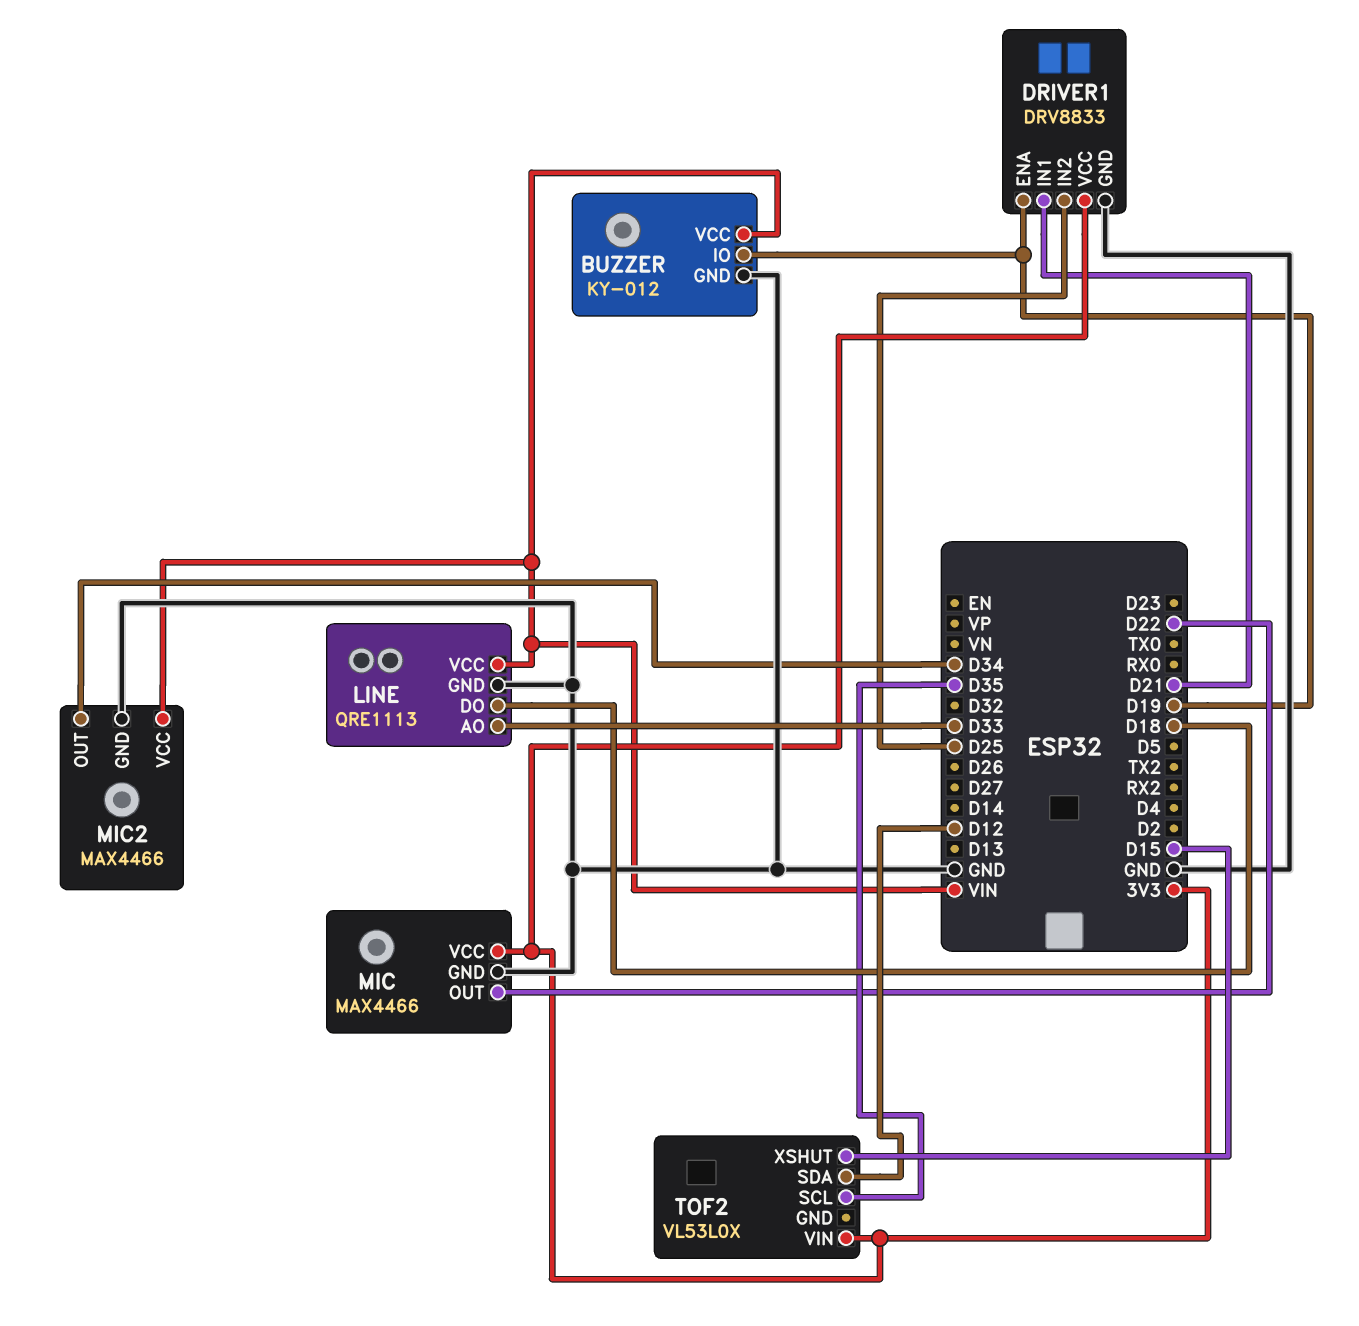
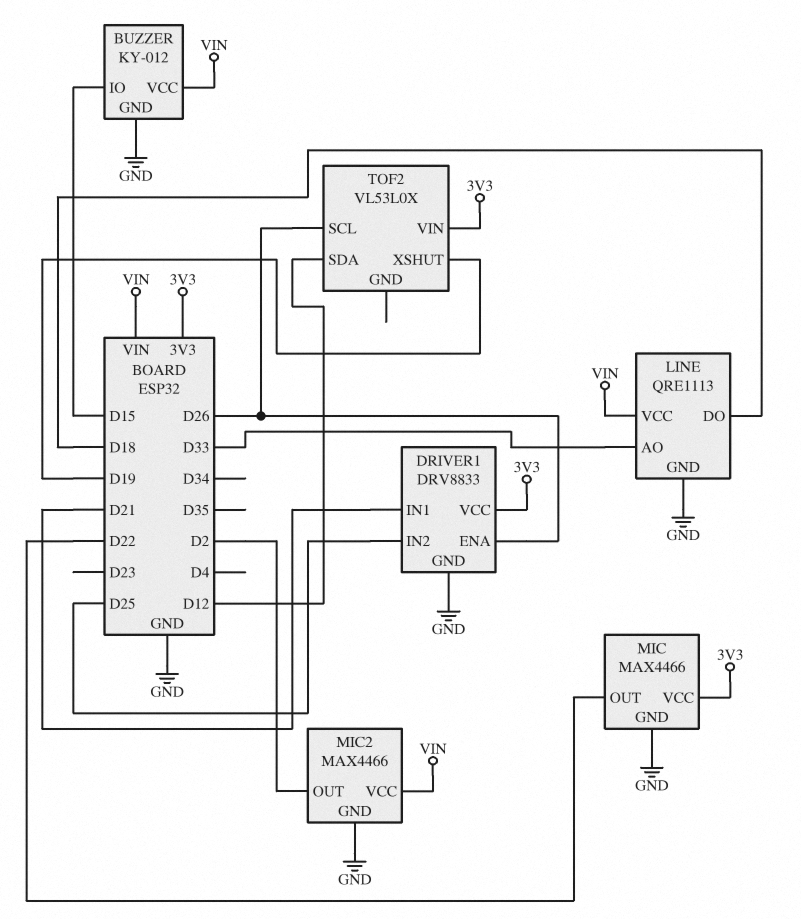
BUZZER pin IO: D19 -> D15
DRIVER1 pin ENA: D19 -> D26
MIC2 pin OUT: D34 -> D2
TOF2 pin SCL: D35 -> D26
TOF2 pin XSHUT: D15 -> D19

